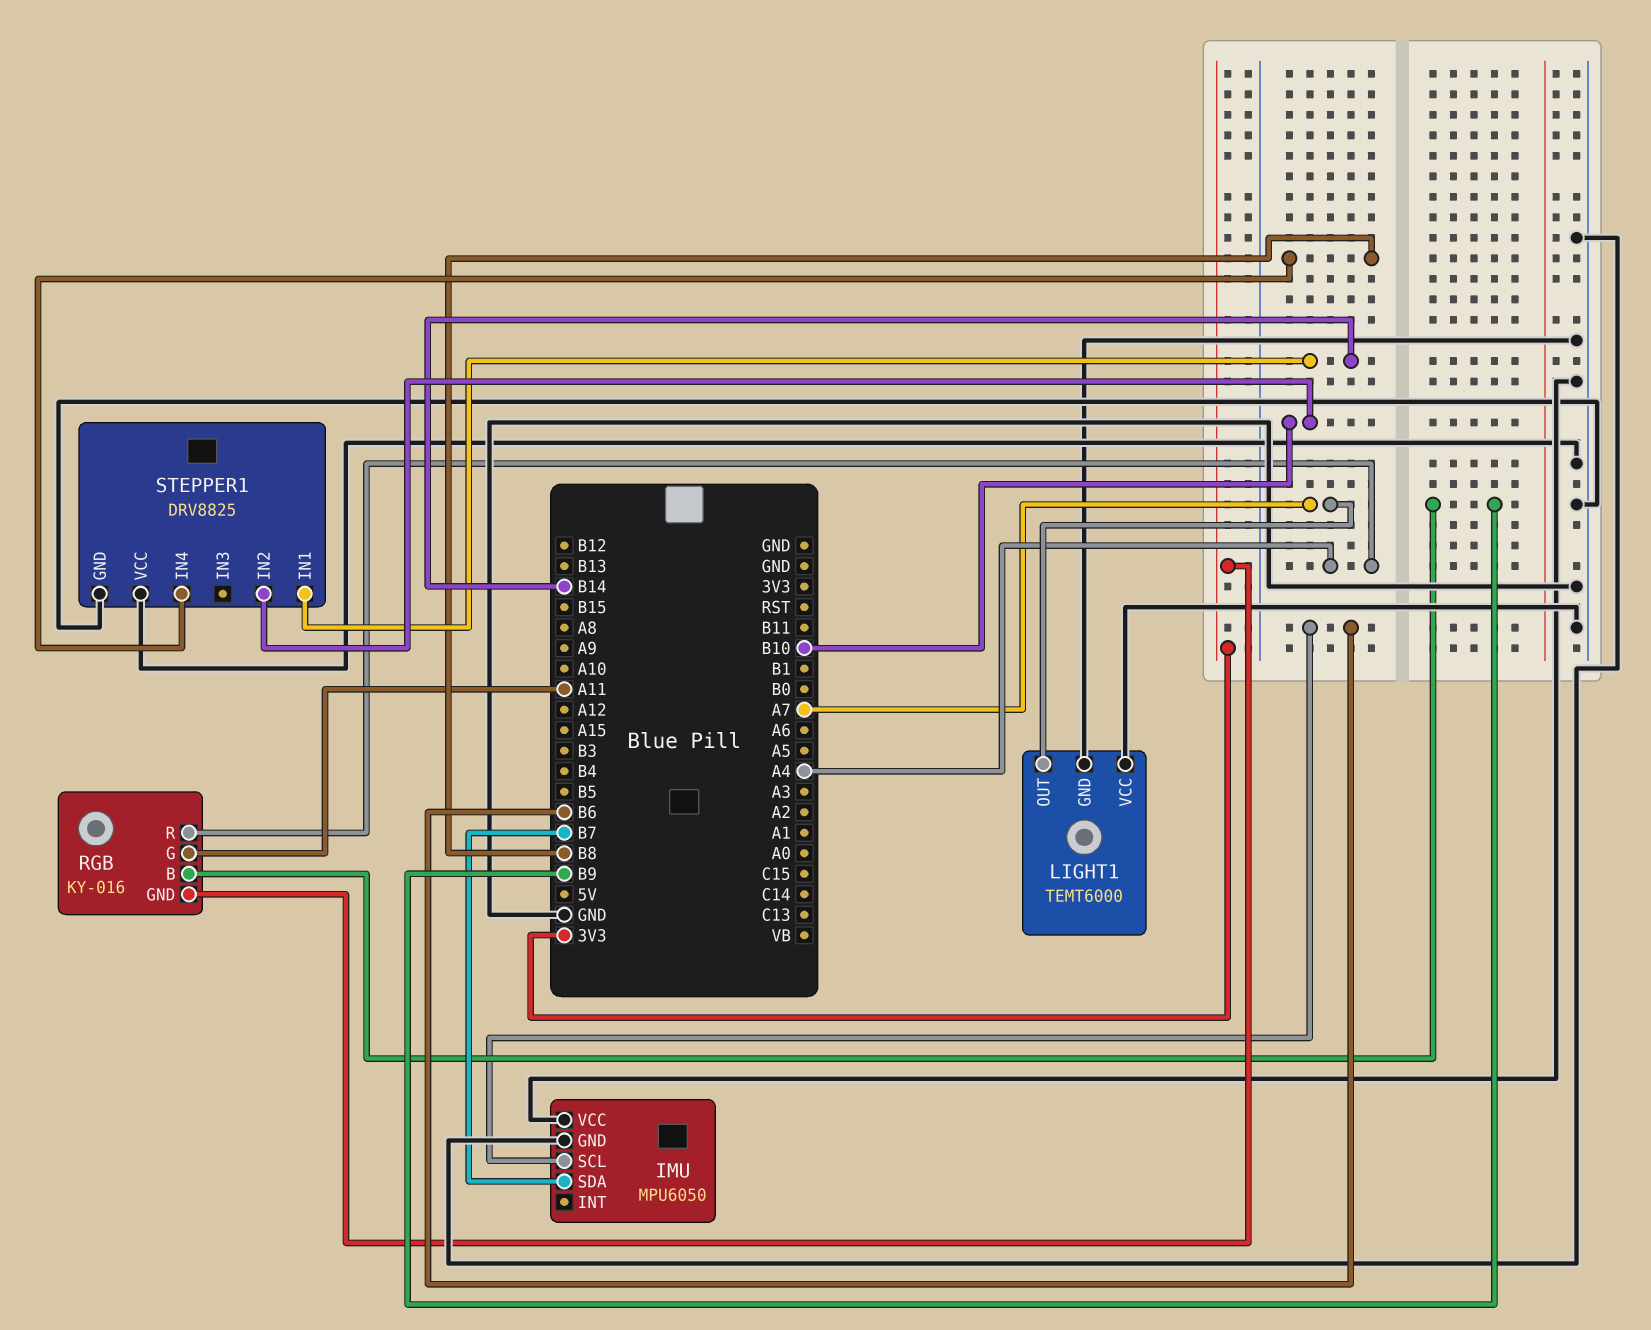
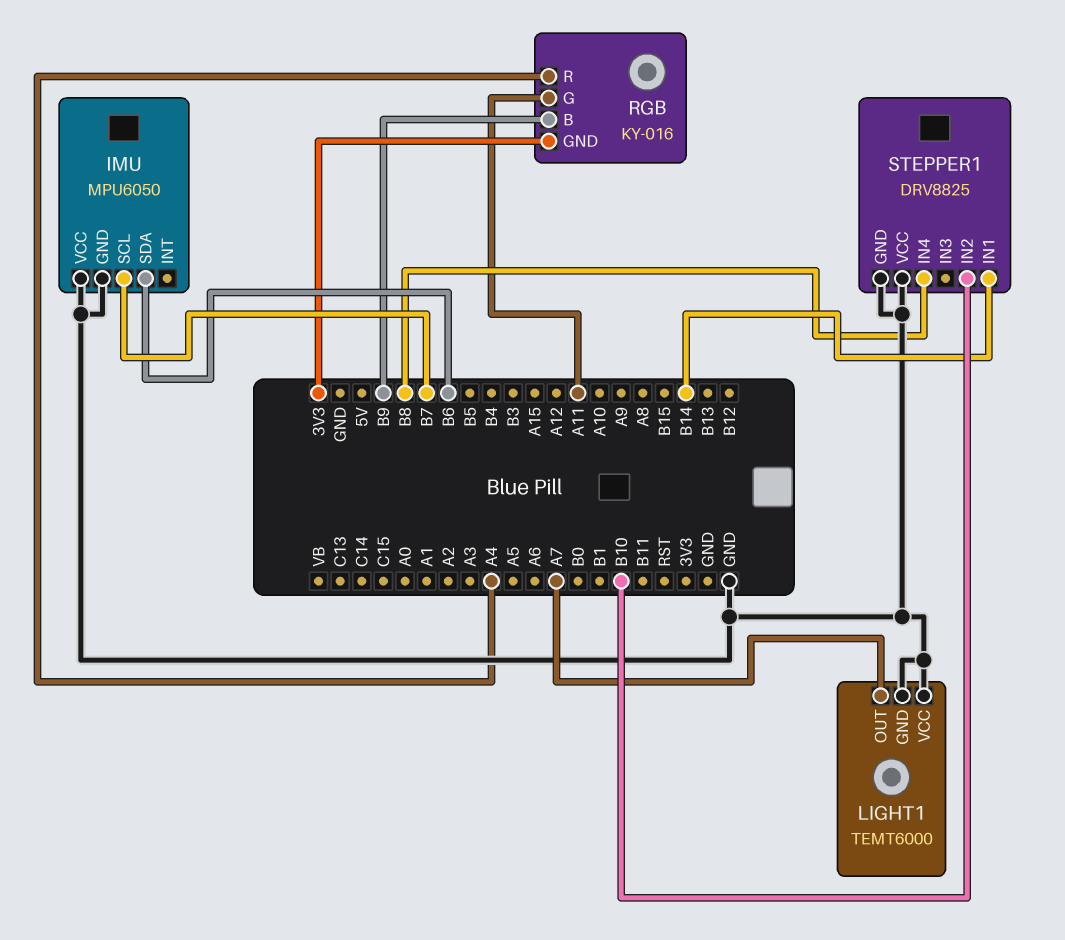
IMU pin SCL: B6 -> B7
IMU pin SDA: B7 -> B6

